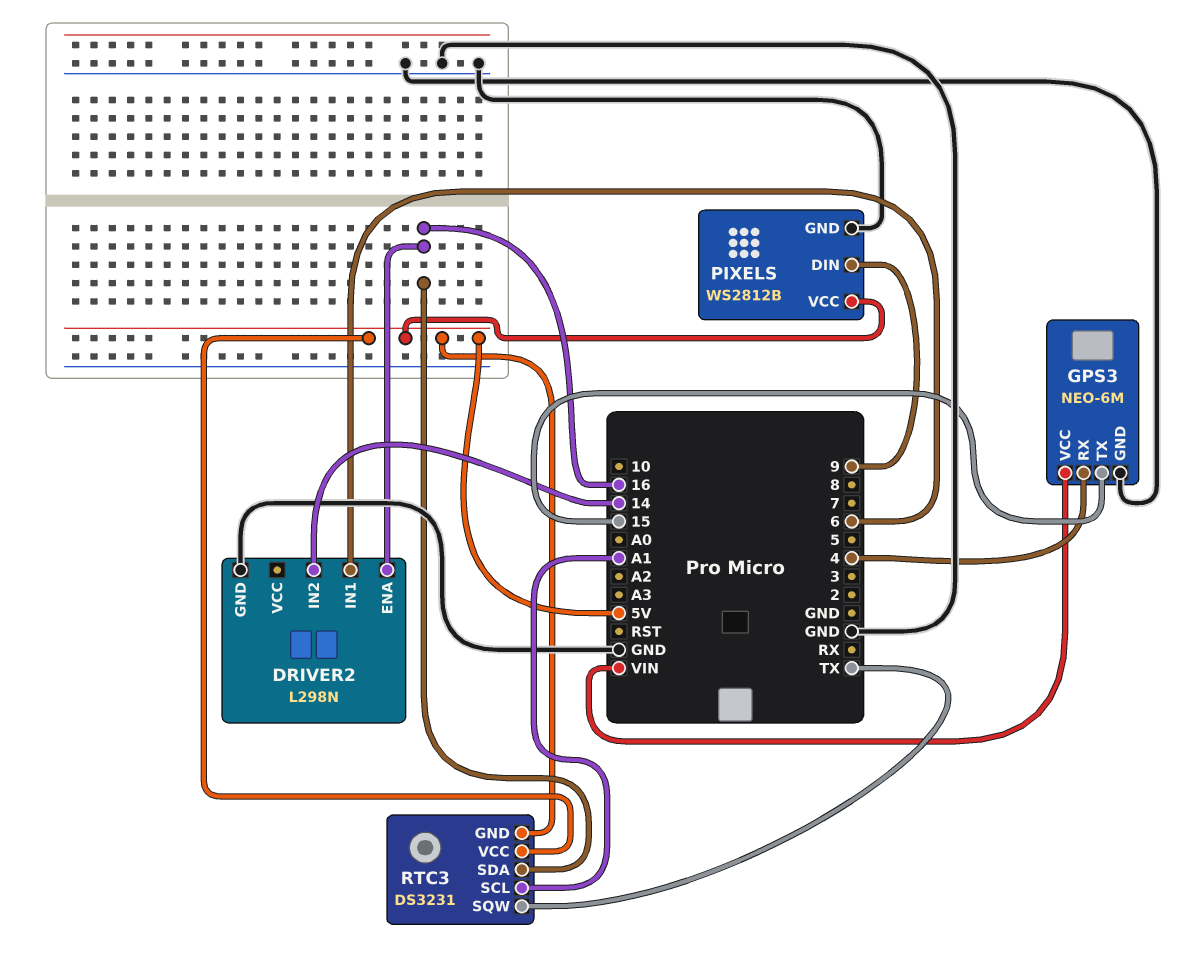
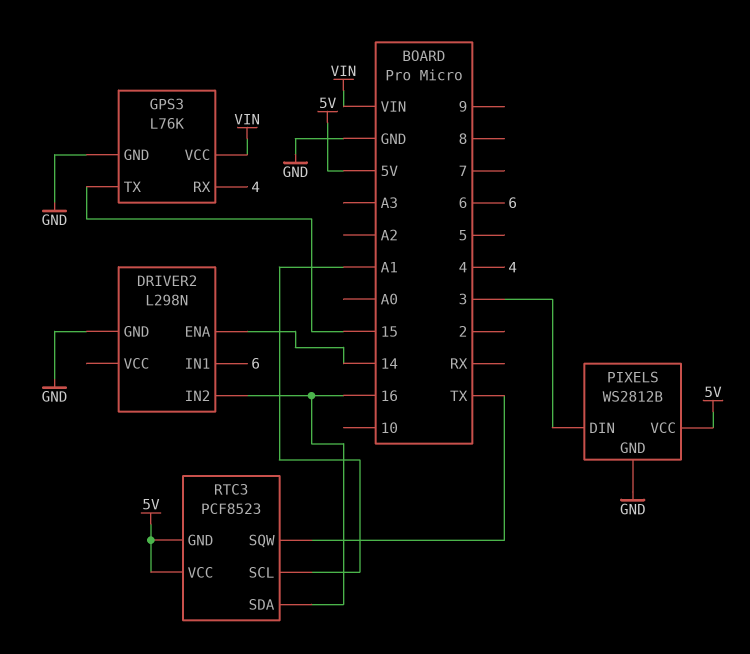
DRIVER2 pin ENA: 16 -> 14
DRIVER2 pin IN2: 14 -> 16
GPS3: NEO-6M -> L76K
PIXELS pin DIN: 9 -> 3
RTC3: DS3231 -> PCF8523

